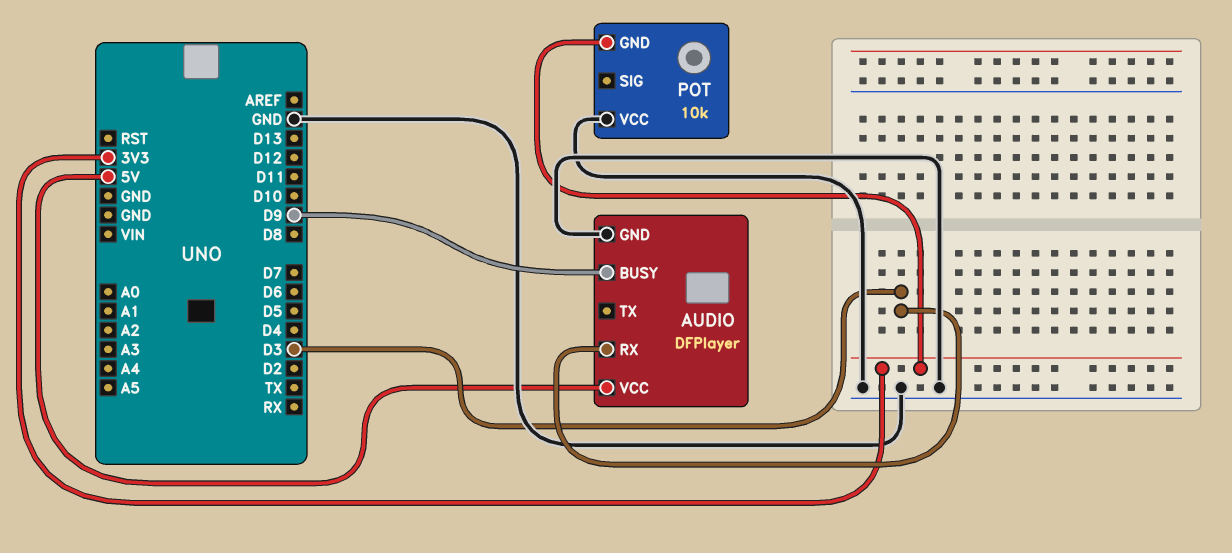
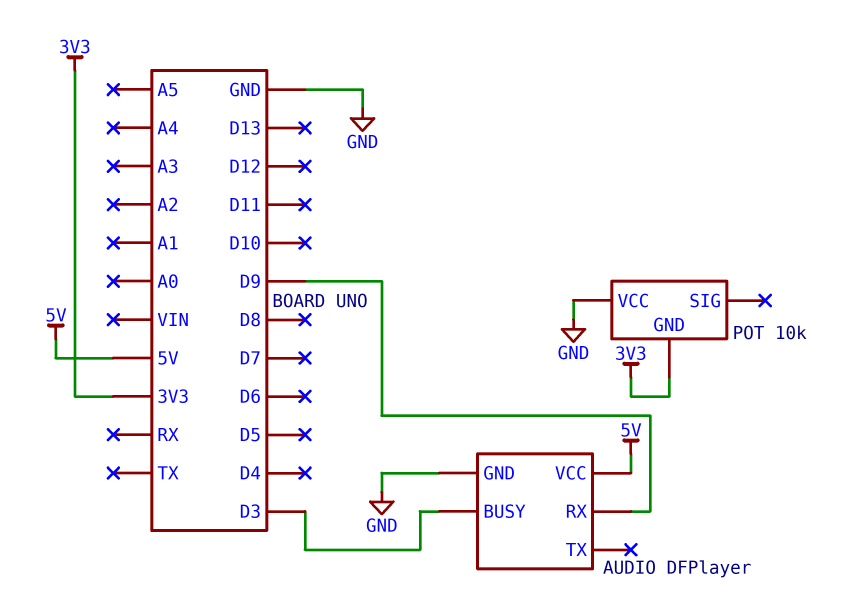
AUDIO pin BUSY: D9 -> D3
AUDIO pin RX: D3 -> D9

